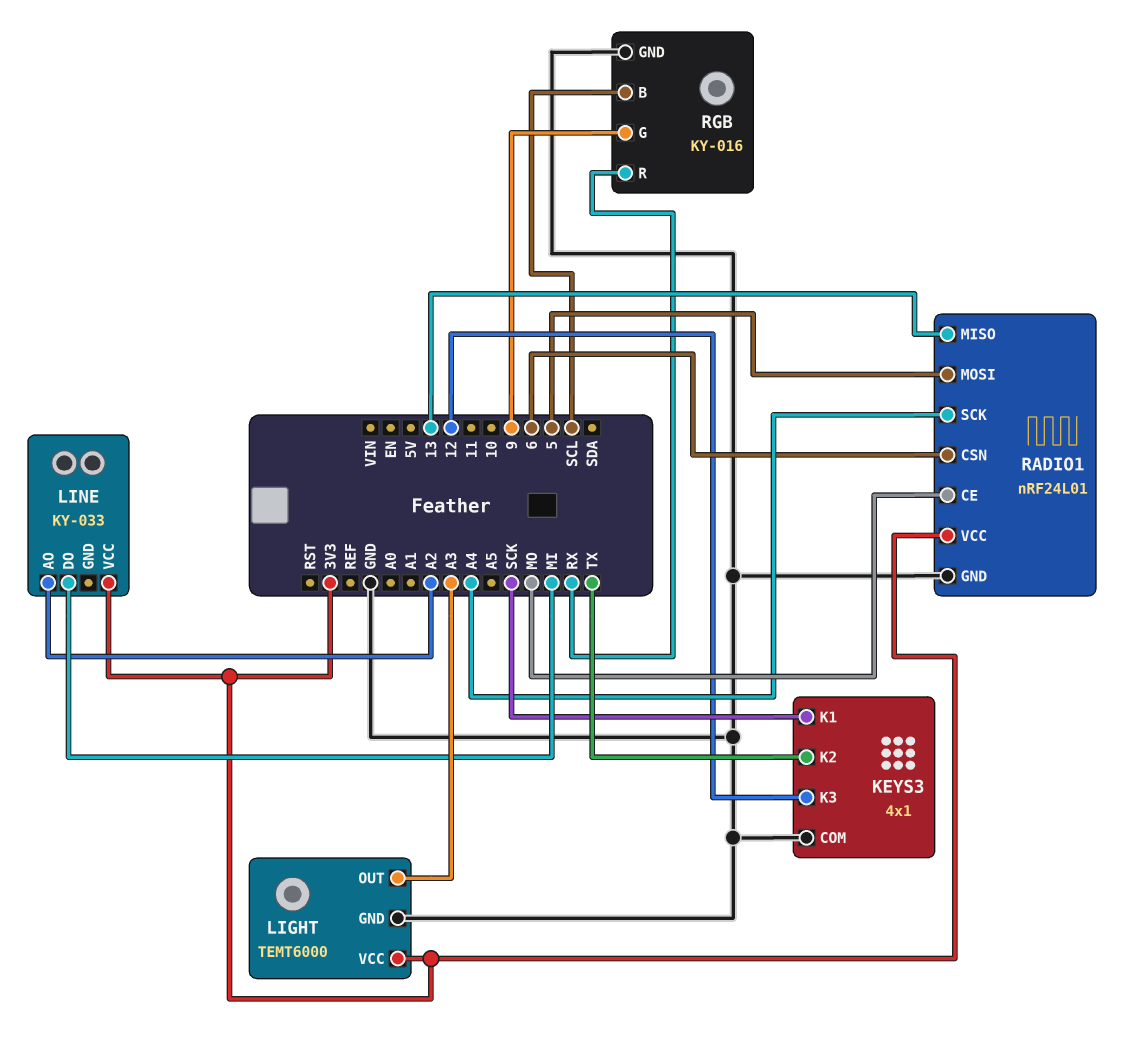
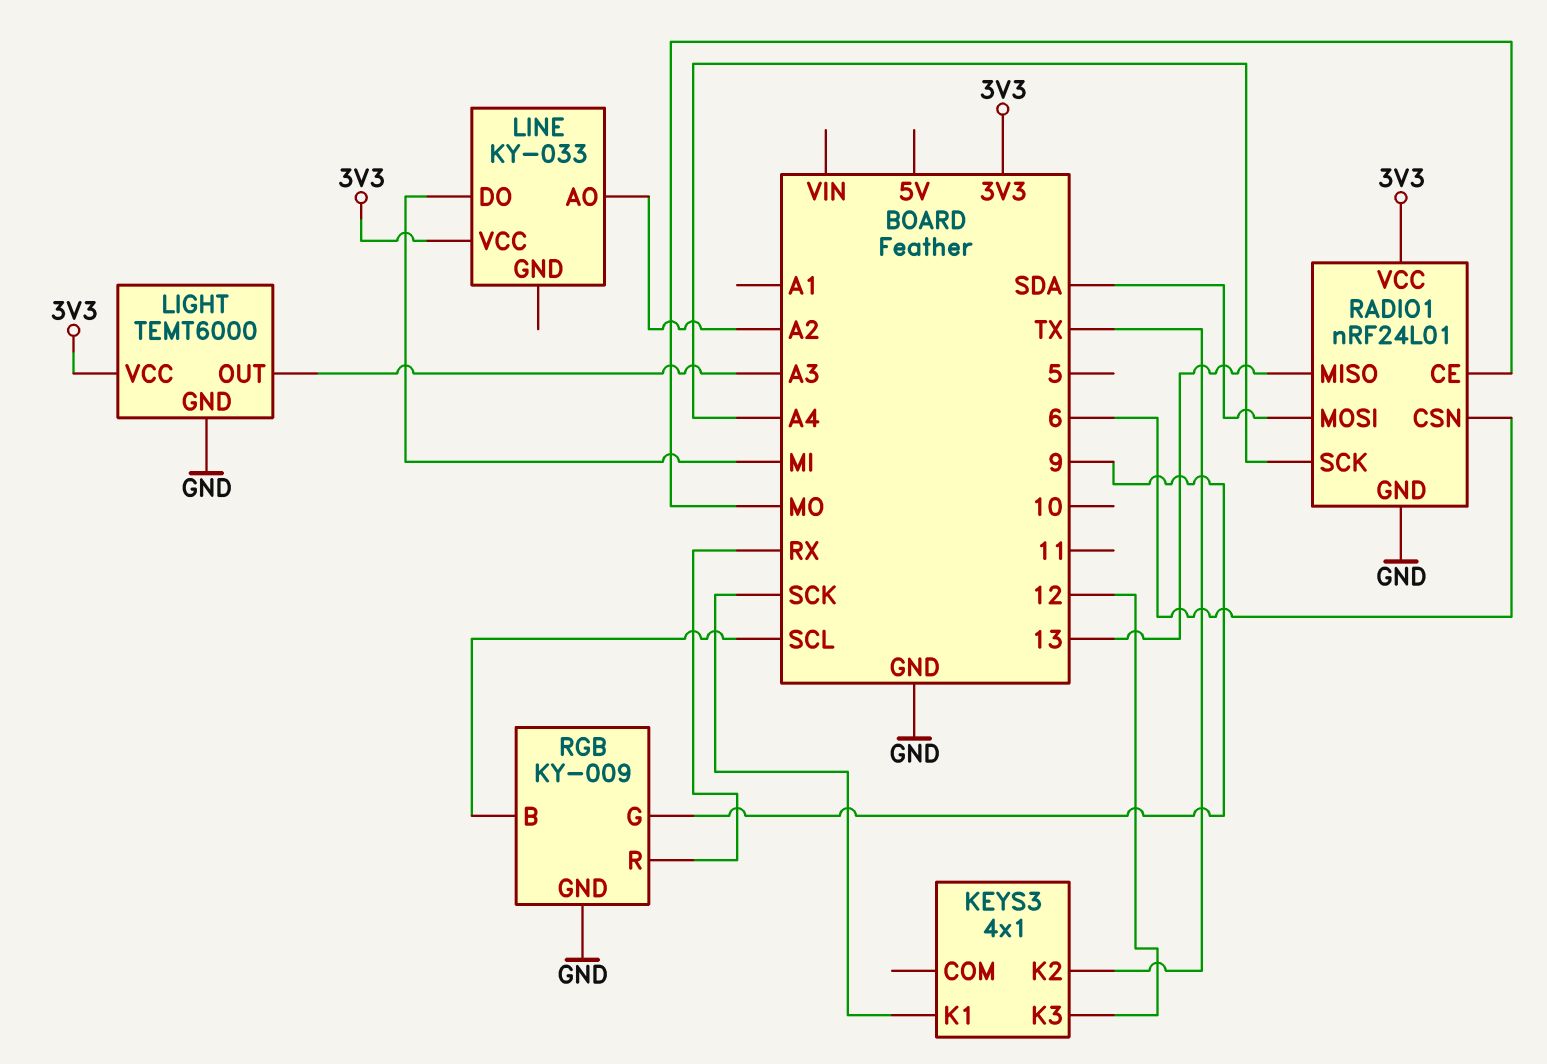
KEYS3 pin COM: GND -> none
RADIO1 pin MOSI: 5 -> SDA
RGB: KY-016 -> KY-009

